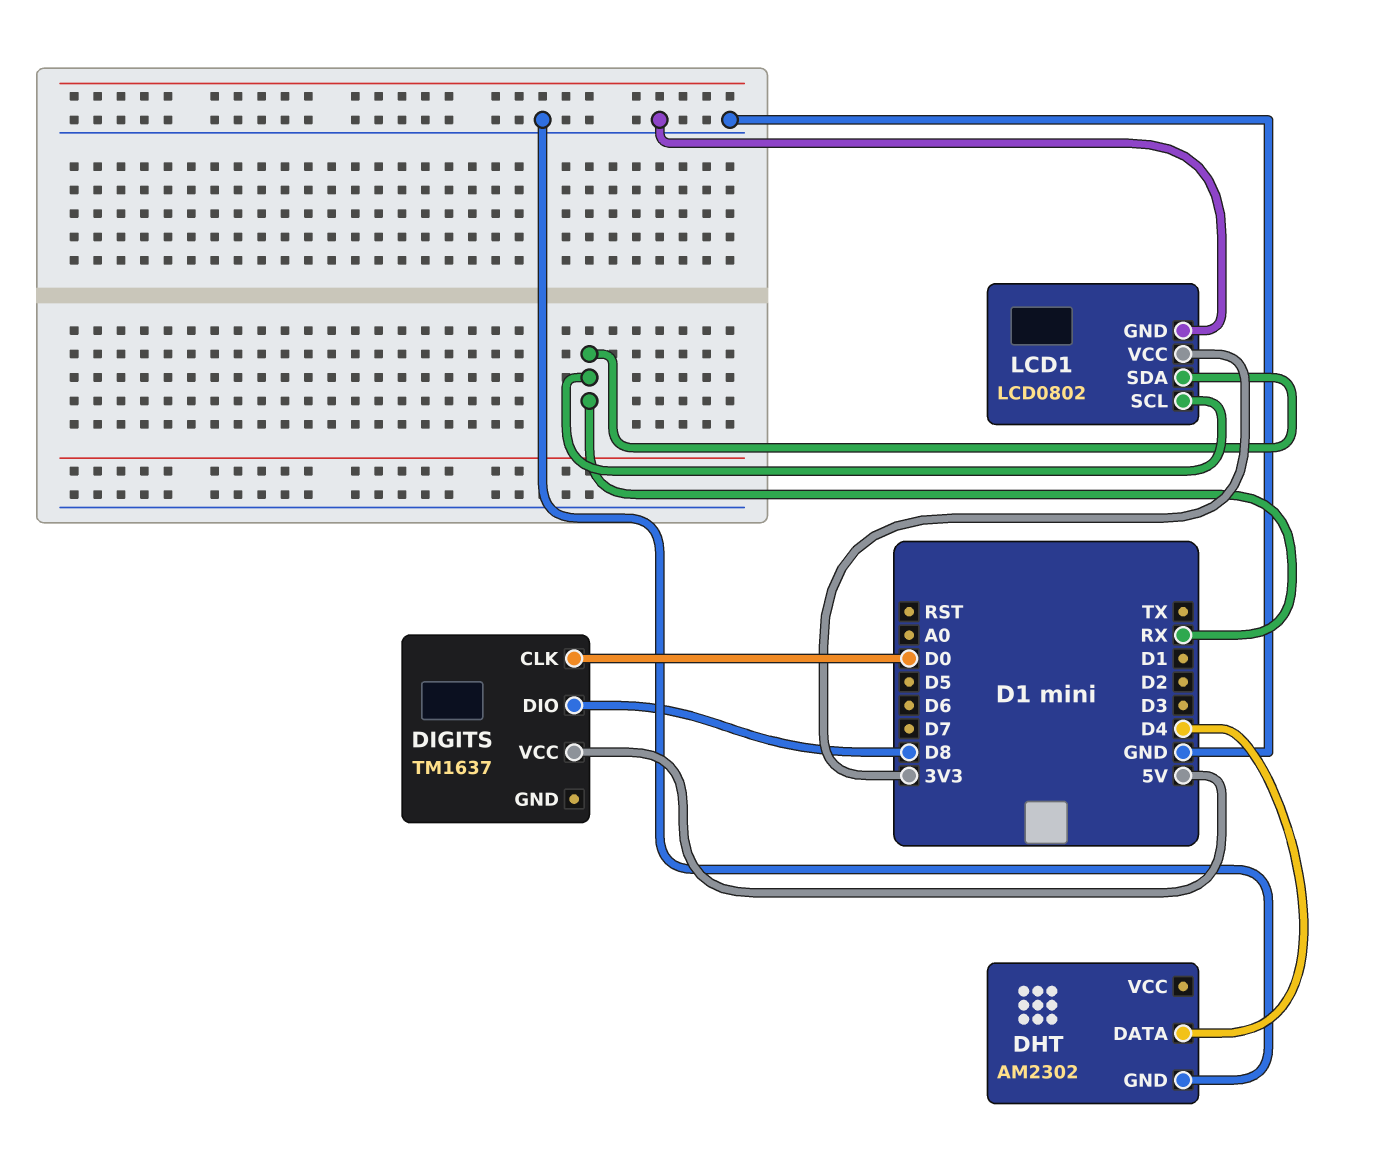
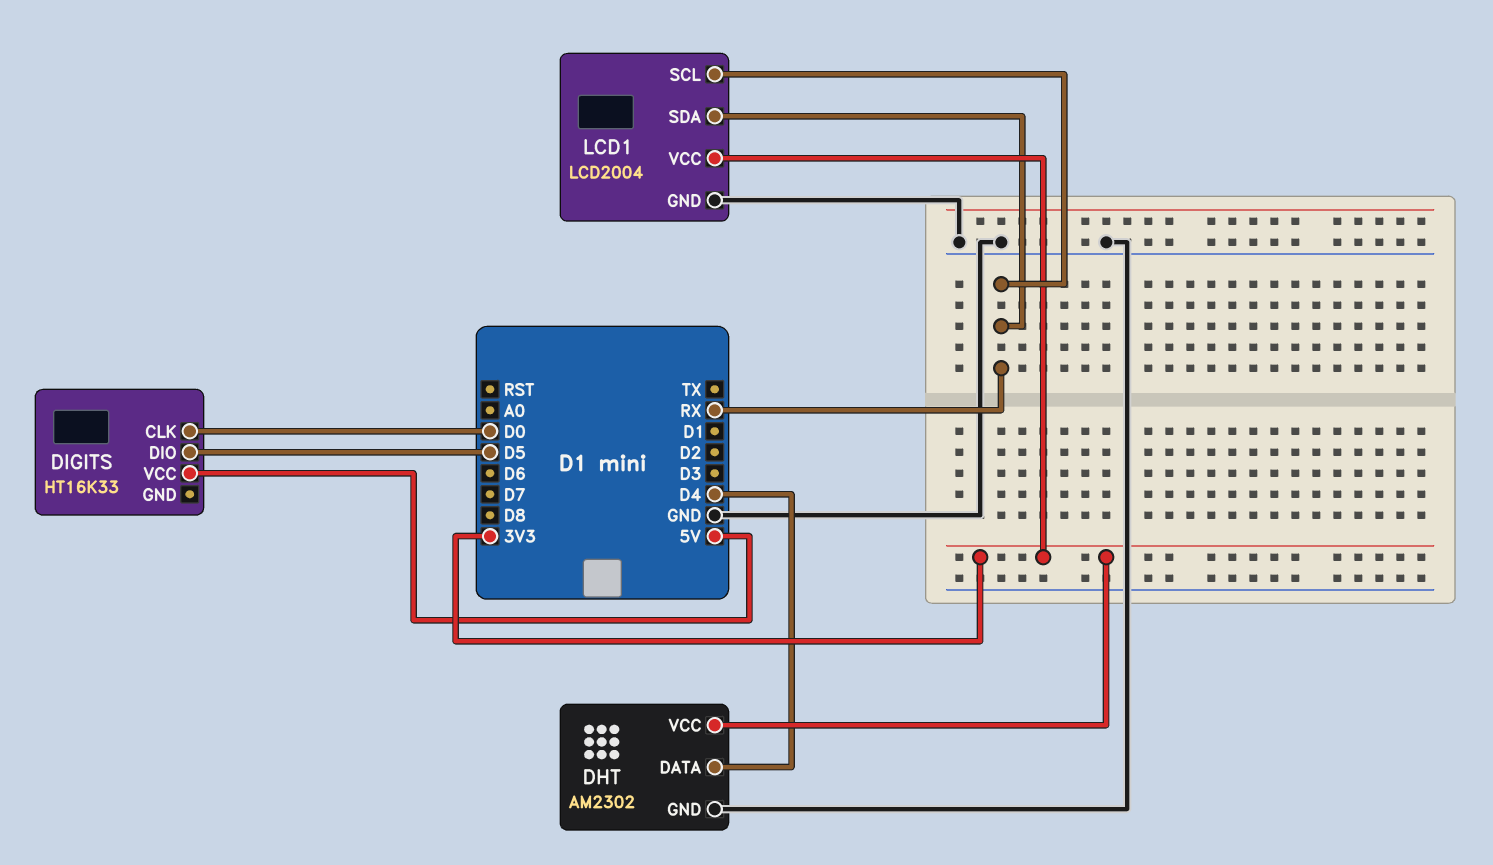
DHT pin VCC: none -> 3V3
DIGITS: TM1637 -> HT16K33
DIGITS pin DIO: D8 -> D5
LCD1: LCD0802 -> LCD2004

